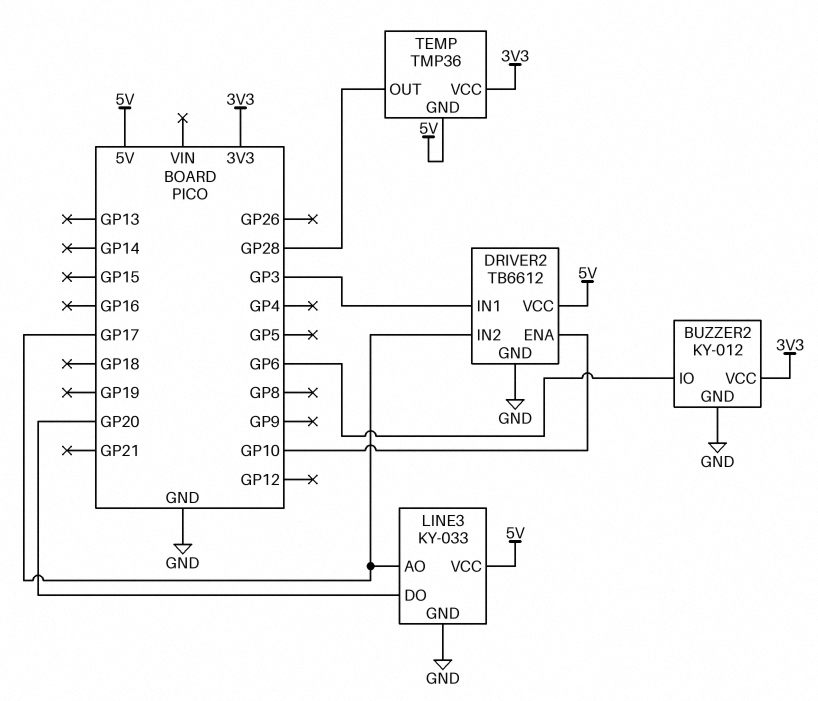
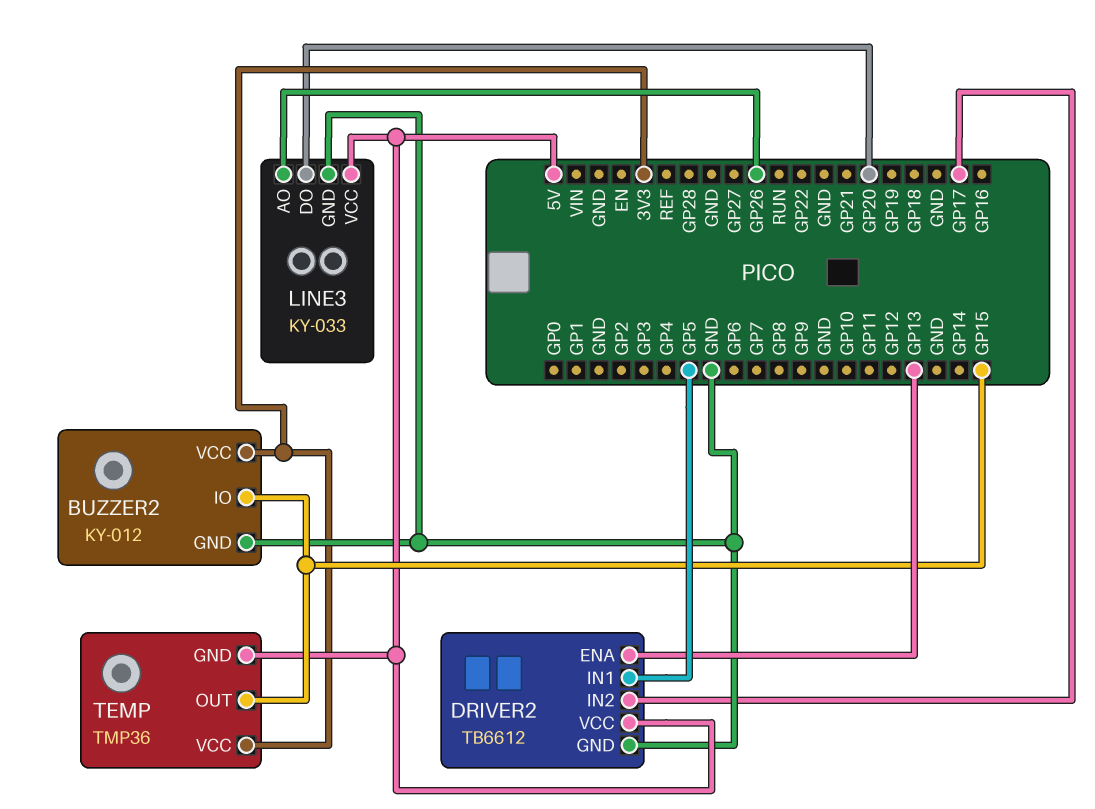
BUZZER2 pin IO: GP6 -> GP15
DRIVER2 pin ENA: GP10 -> GP13
DRIVER2 pin IN1: GP3 -> GP5
LINE3 pin AO: GP17 -> GP26
TEMP pin OUT: GP28 -> GP15

